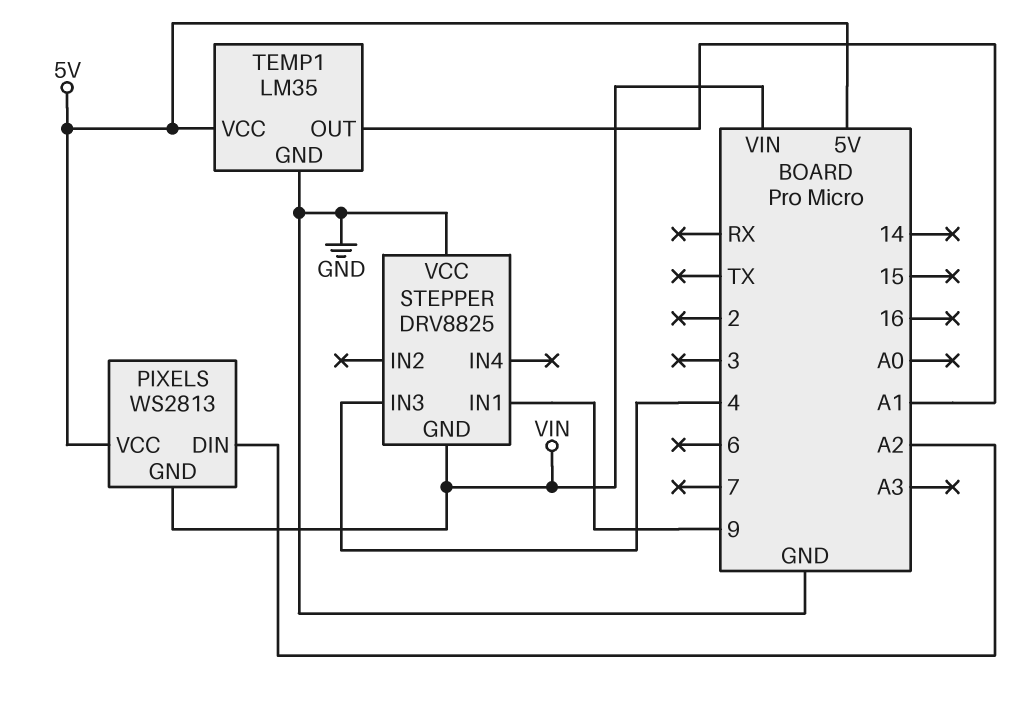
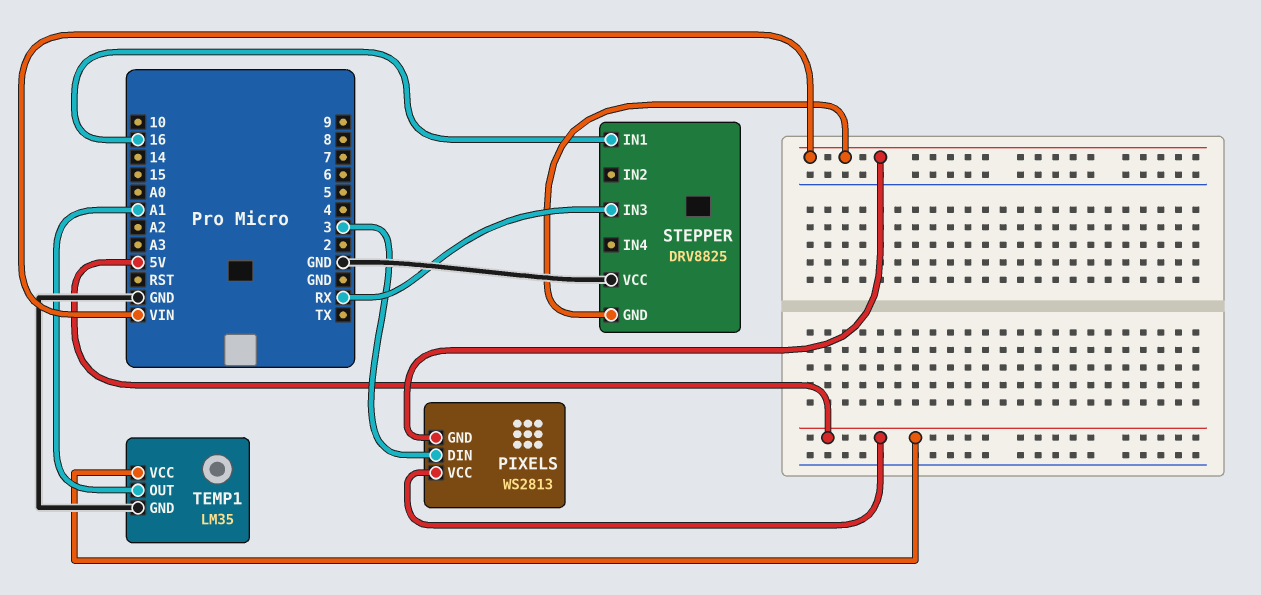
PIXELS pin DIN: A2 -> 3
STEPPER pin IN1: 9 -> 16
STEPPER pin IN3: 4 -> RX

